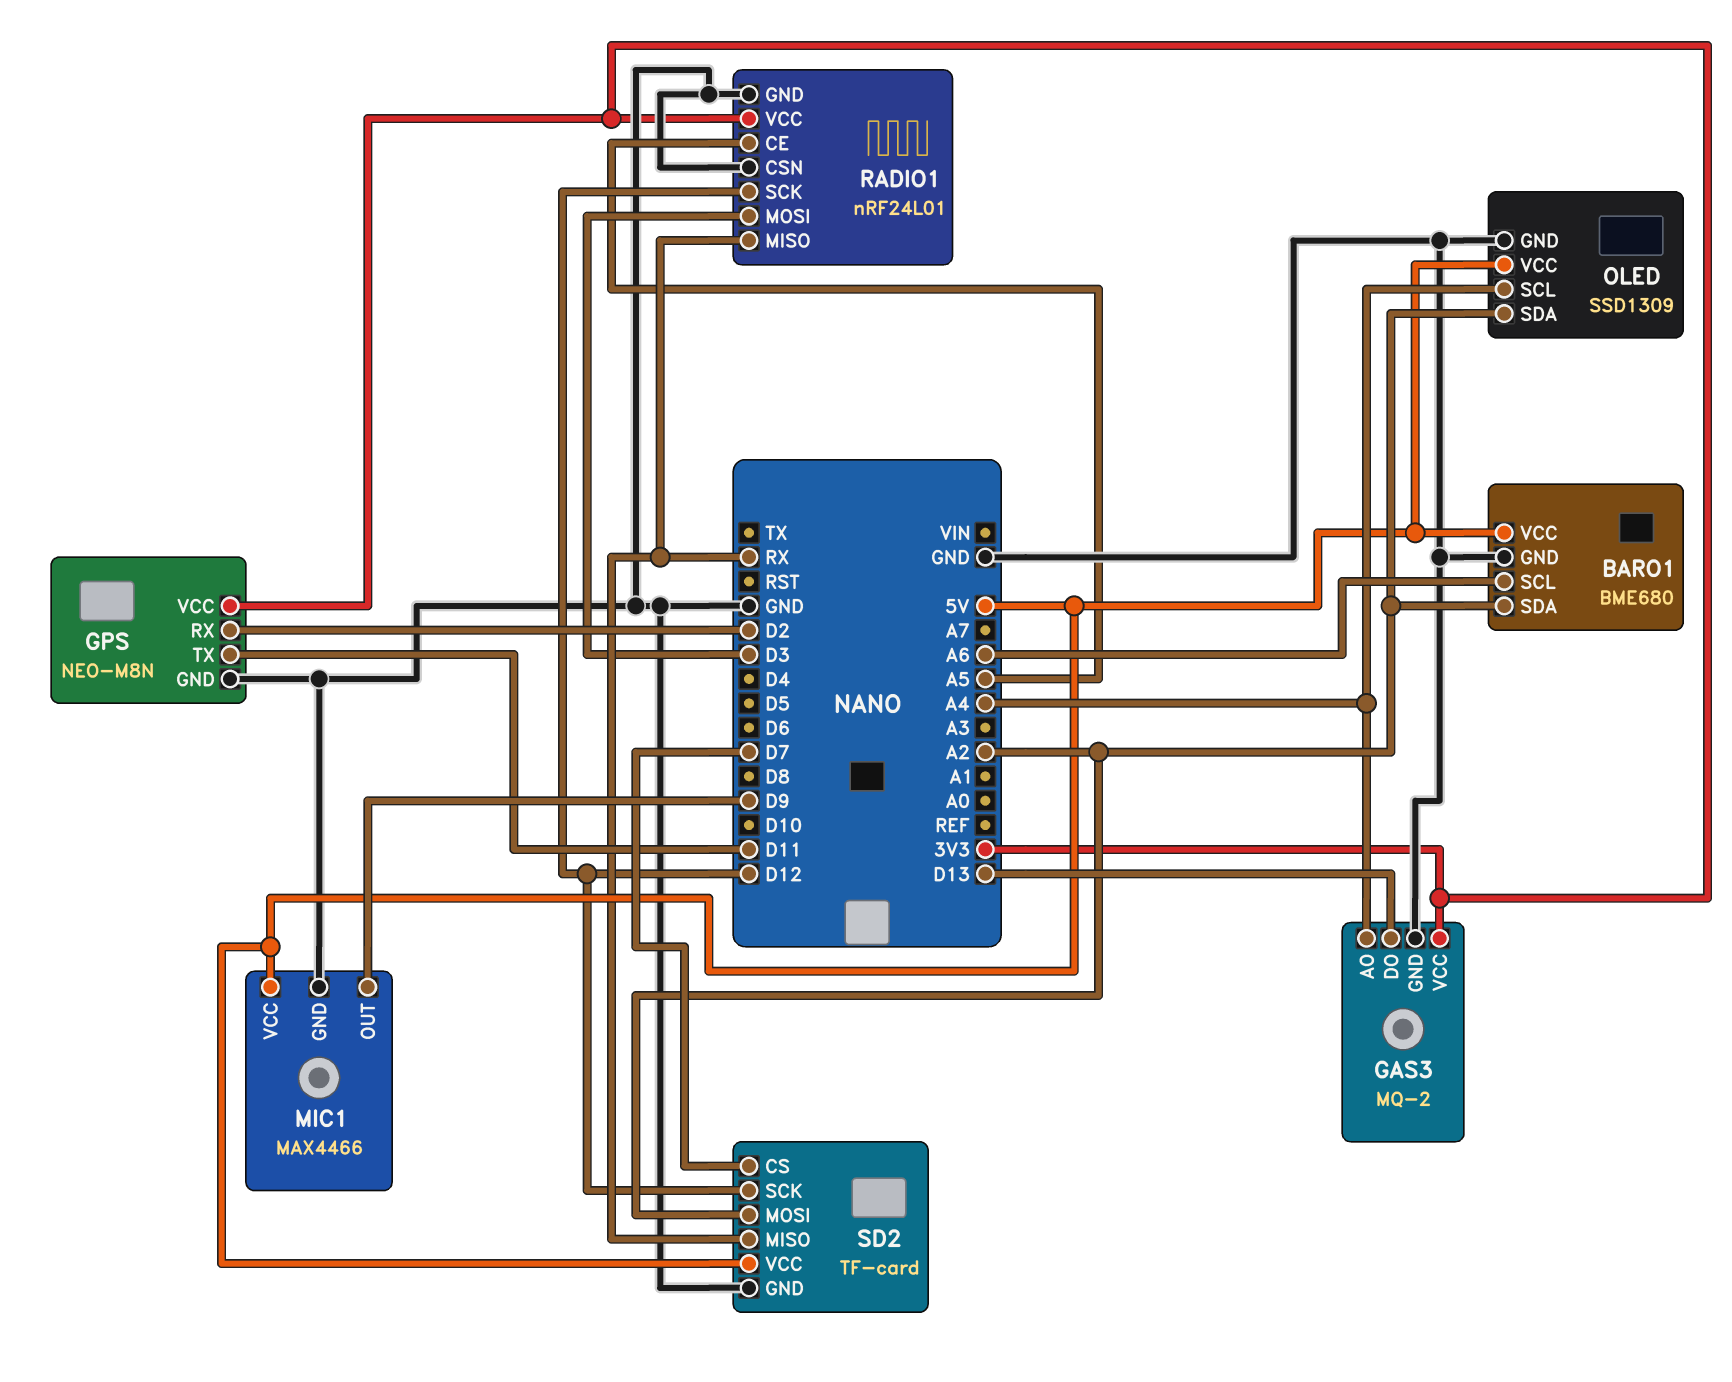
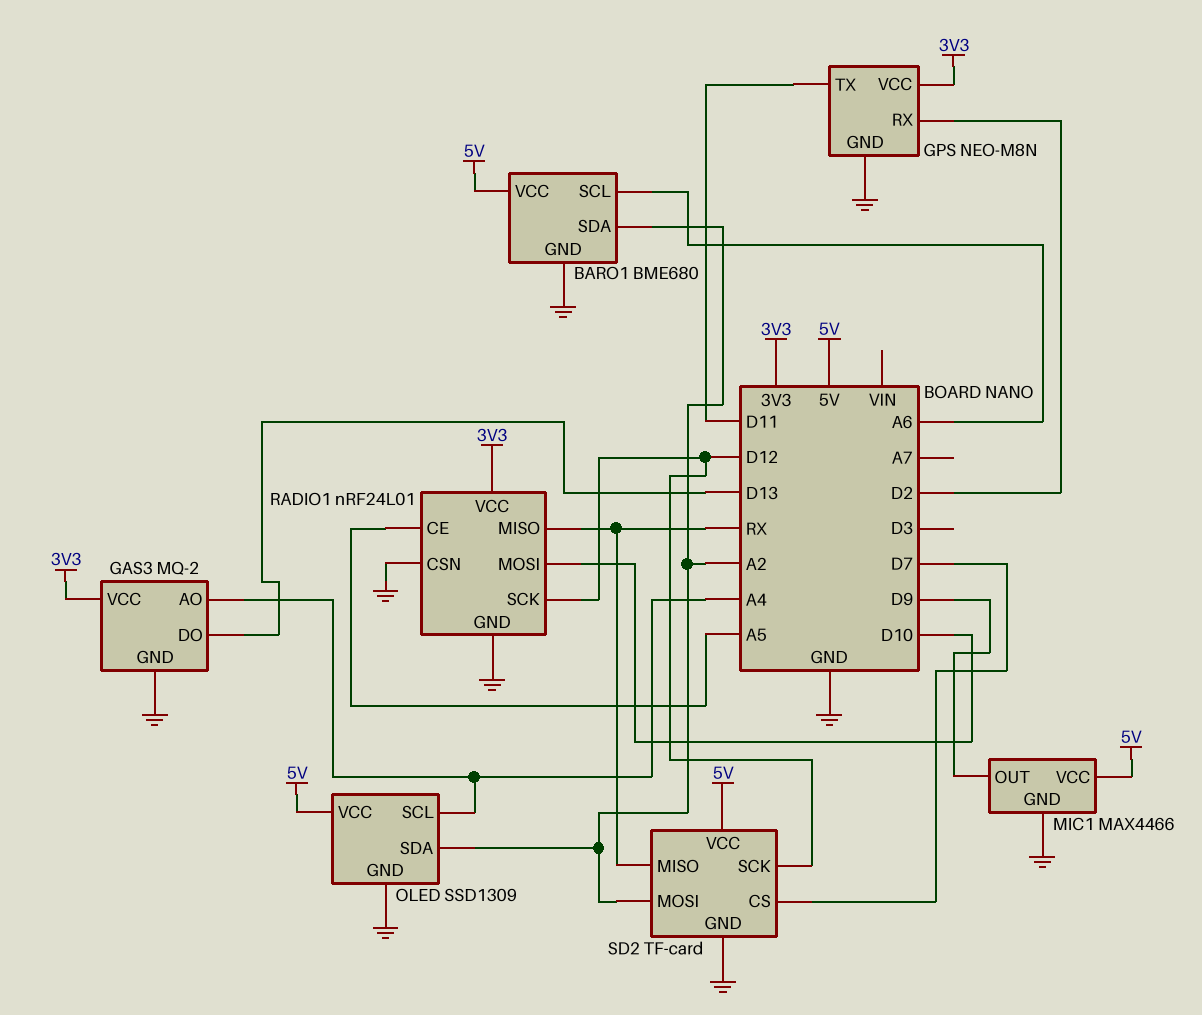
RADIO1 pin MOSI: D3 -> D10

